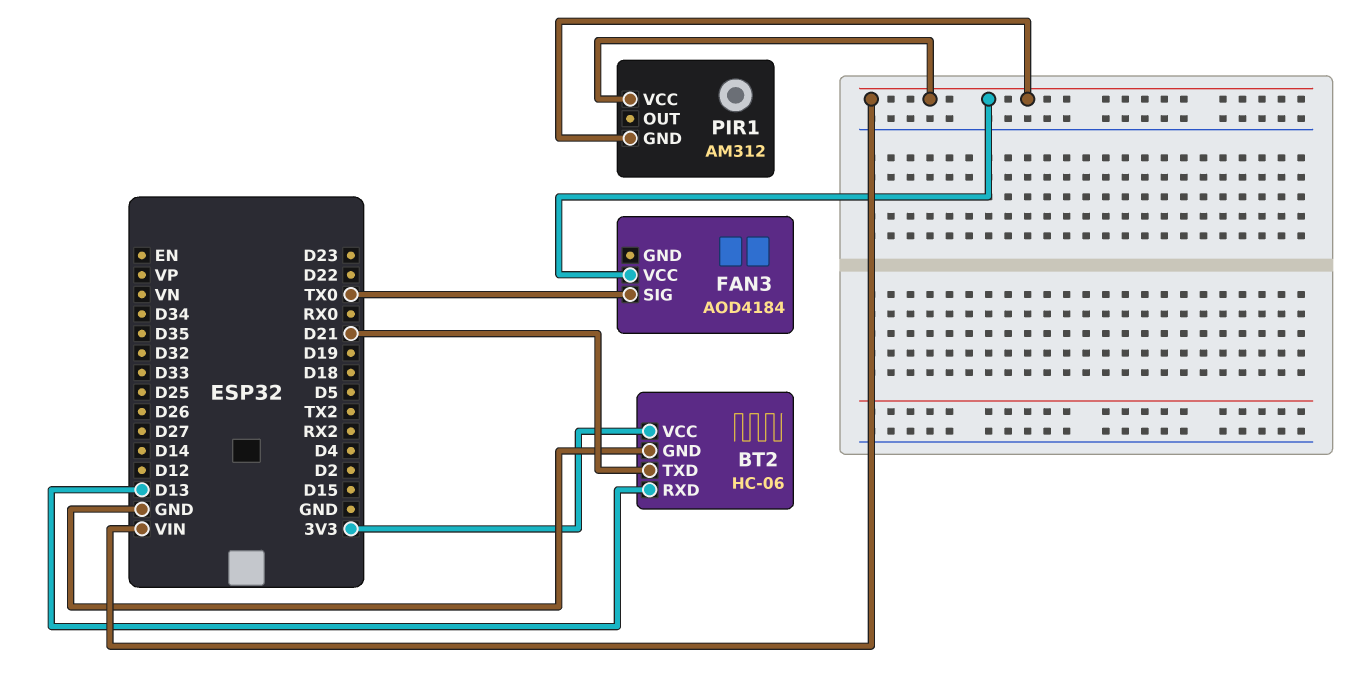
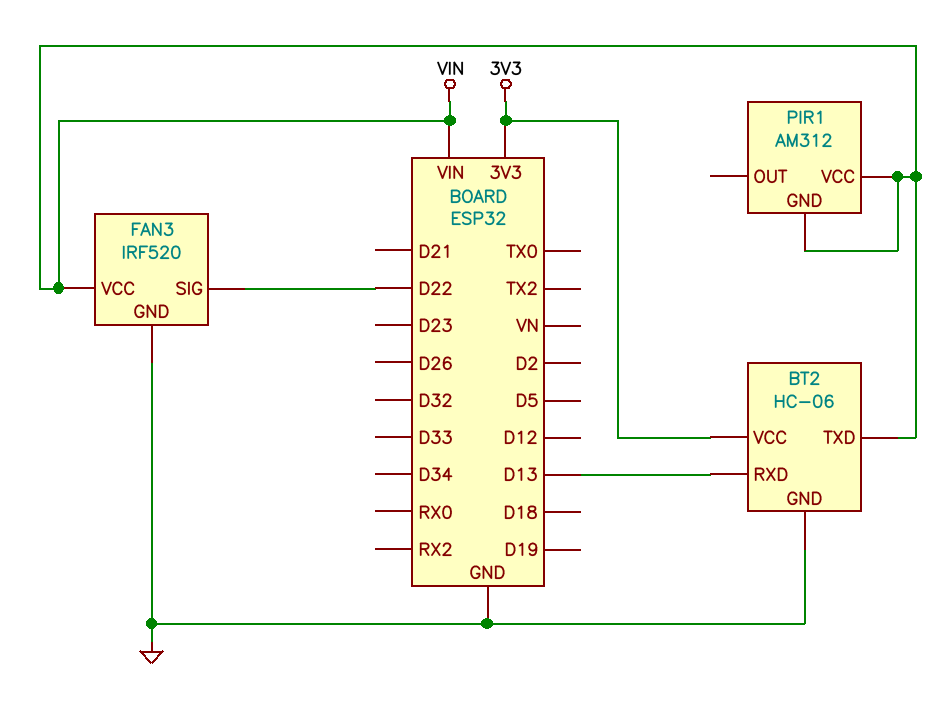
BT2 pin TXD: D21 -> VIN
FAN3: AOD4184 -> IRF520
FAN3 pin GND: none -> GND
FAN3 pin SIG: TX0 -> D22

